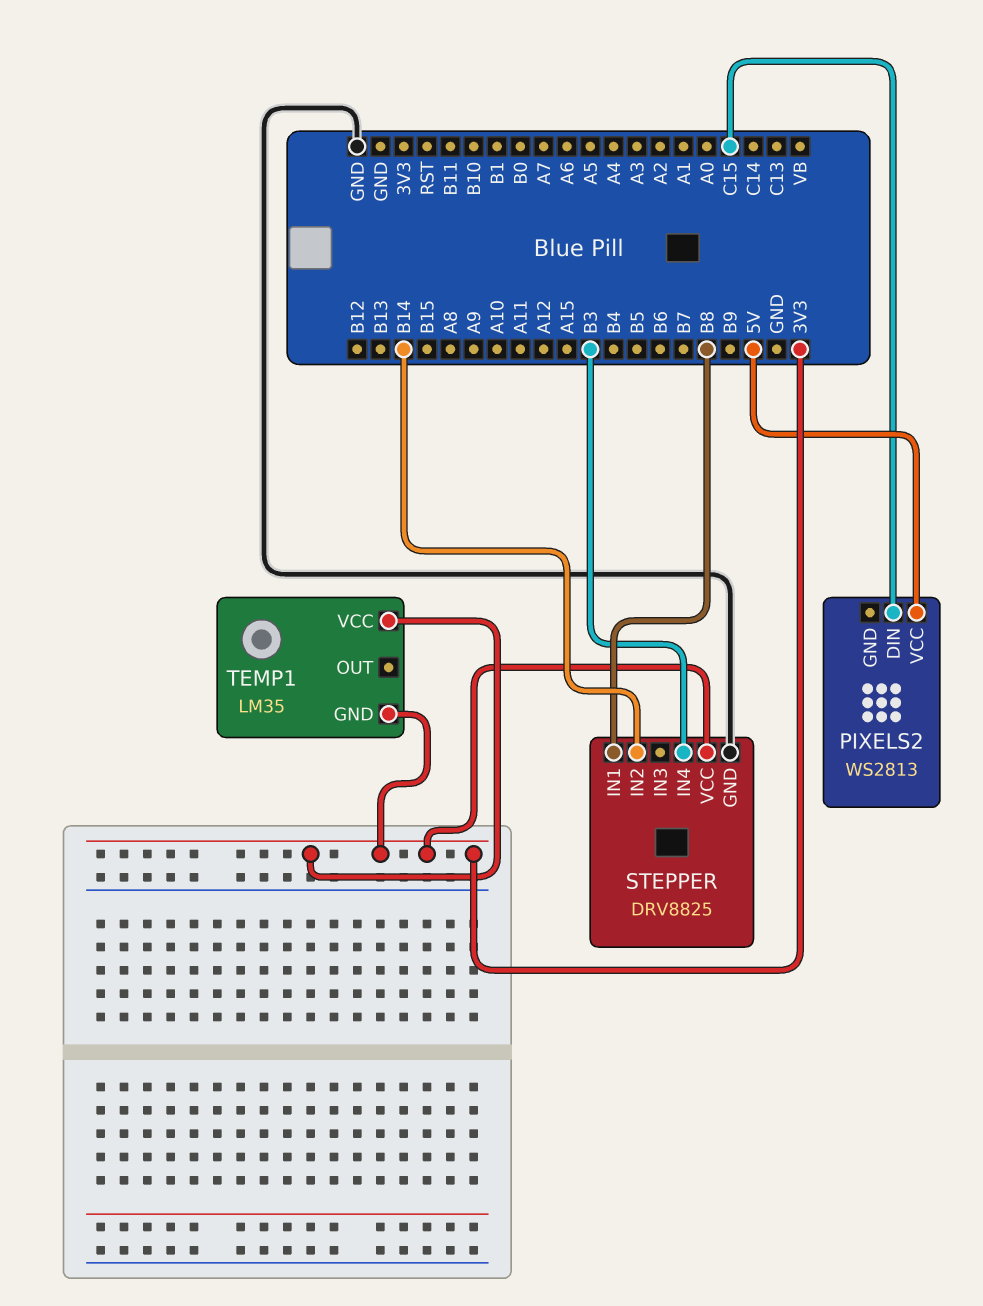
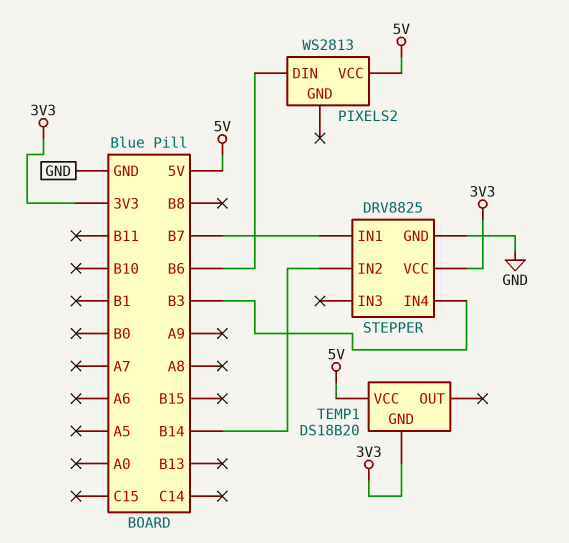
PIXELS2 pin DIN: C15 -> B6
STEPPER pin IN1: B8 -> B7
TEMP1: LM35 -> DS18B20
TEMP1 pin VCC: 3V3 -> 5V

